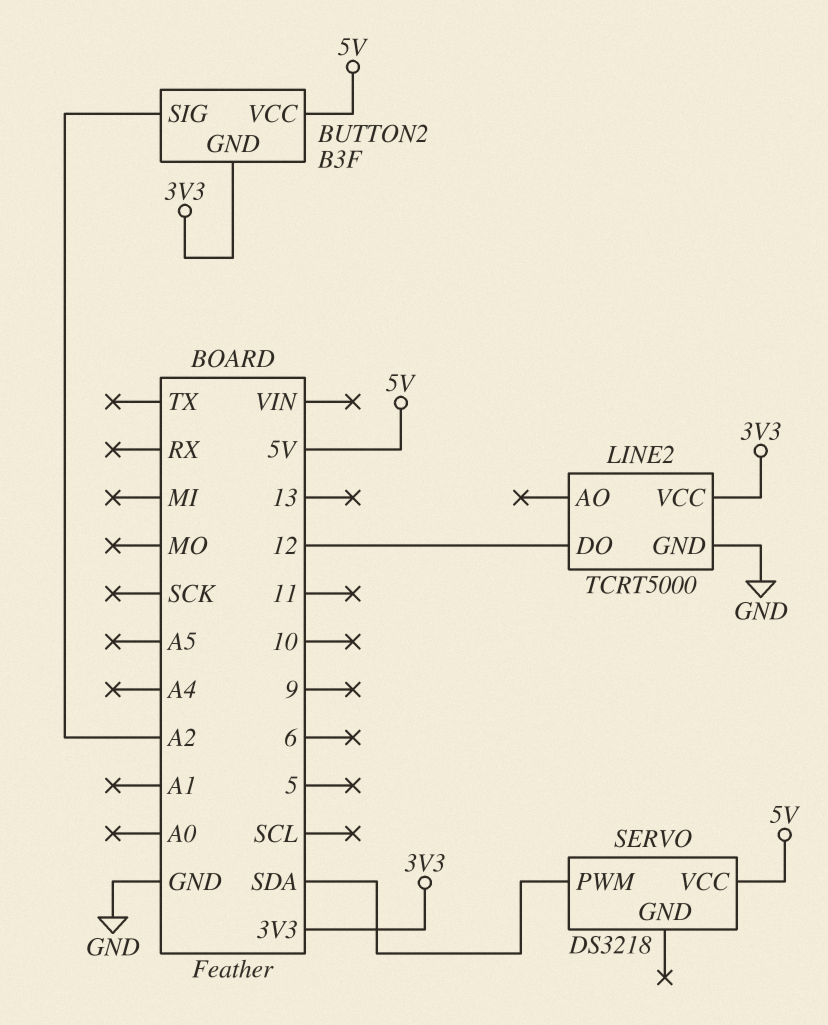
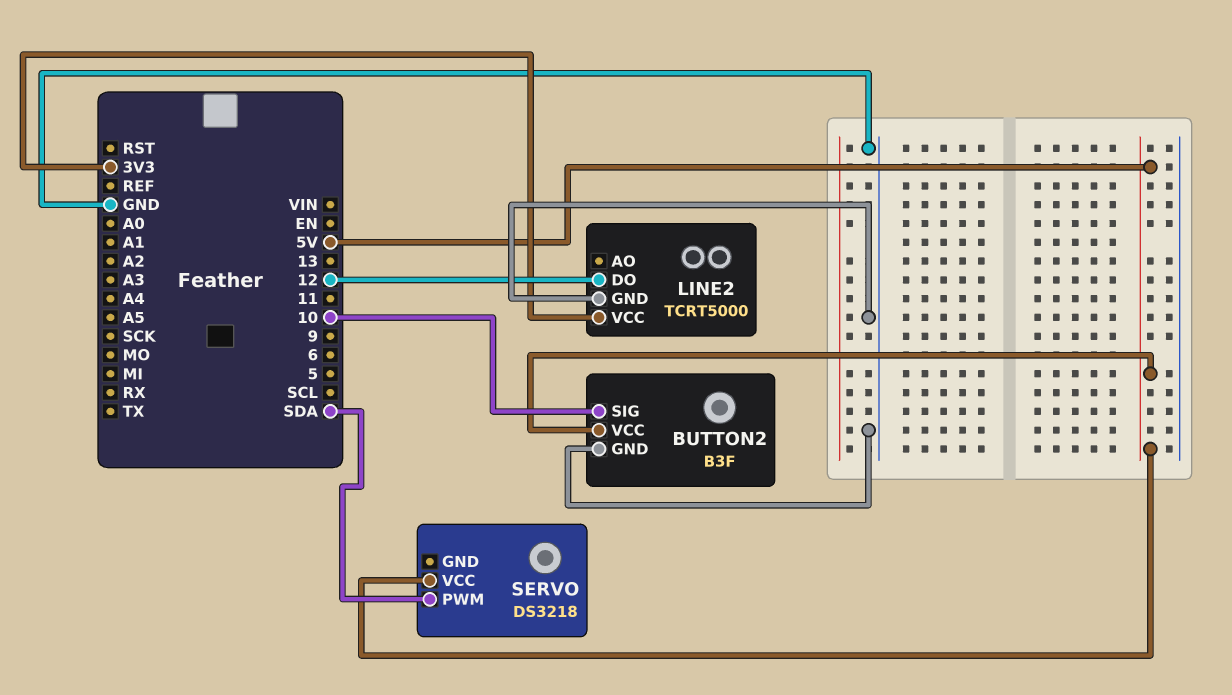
BUTTON2 pin GND: 3V3 -> GND
BUTTON2 pin SIG: A2 -> 10

